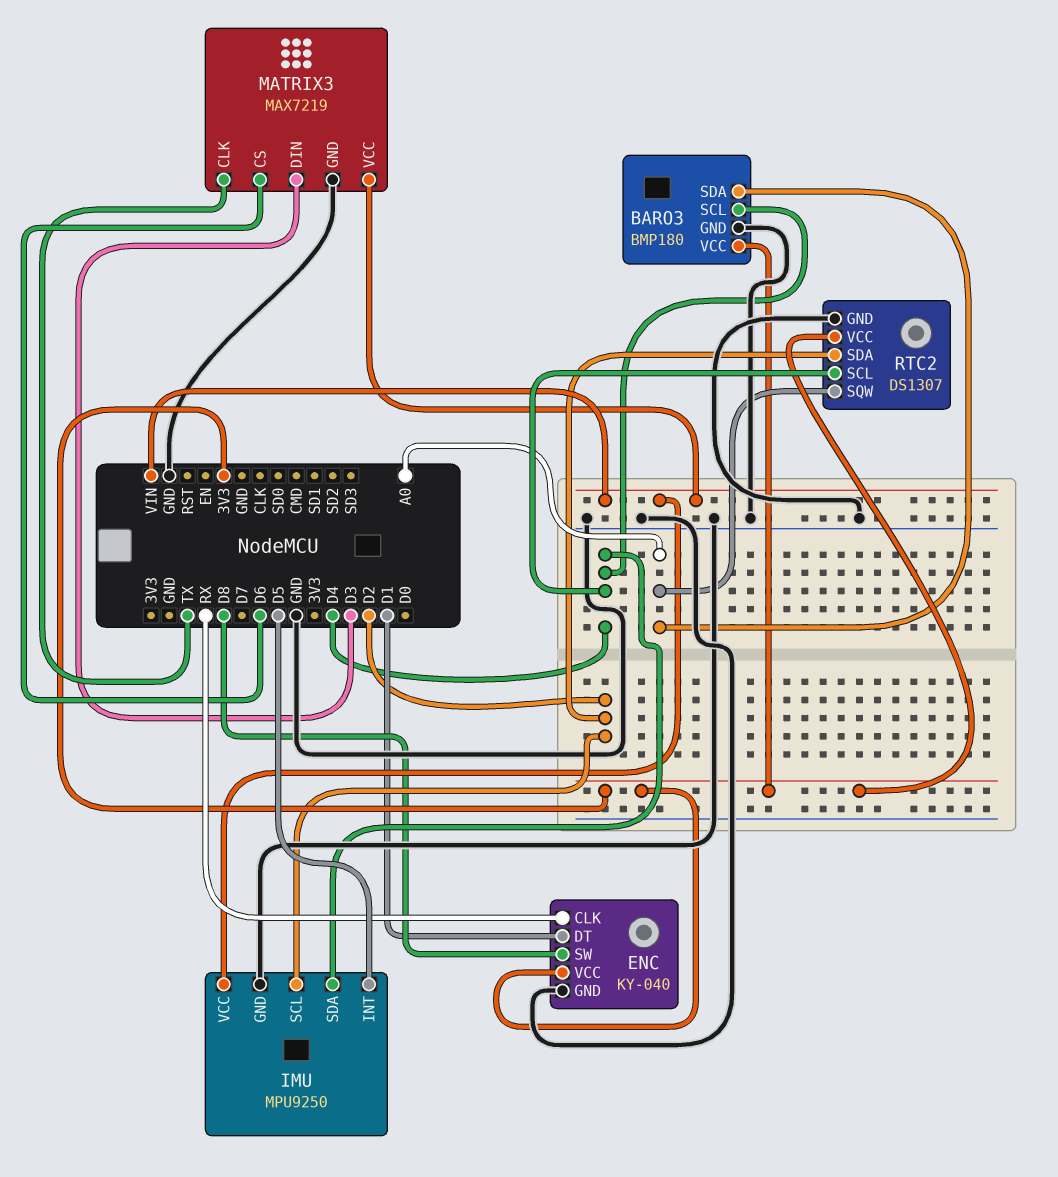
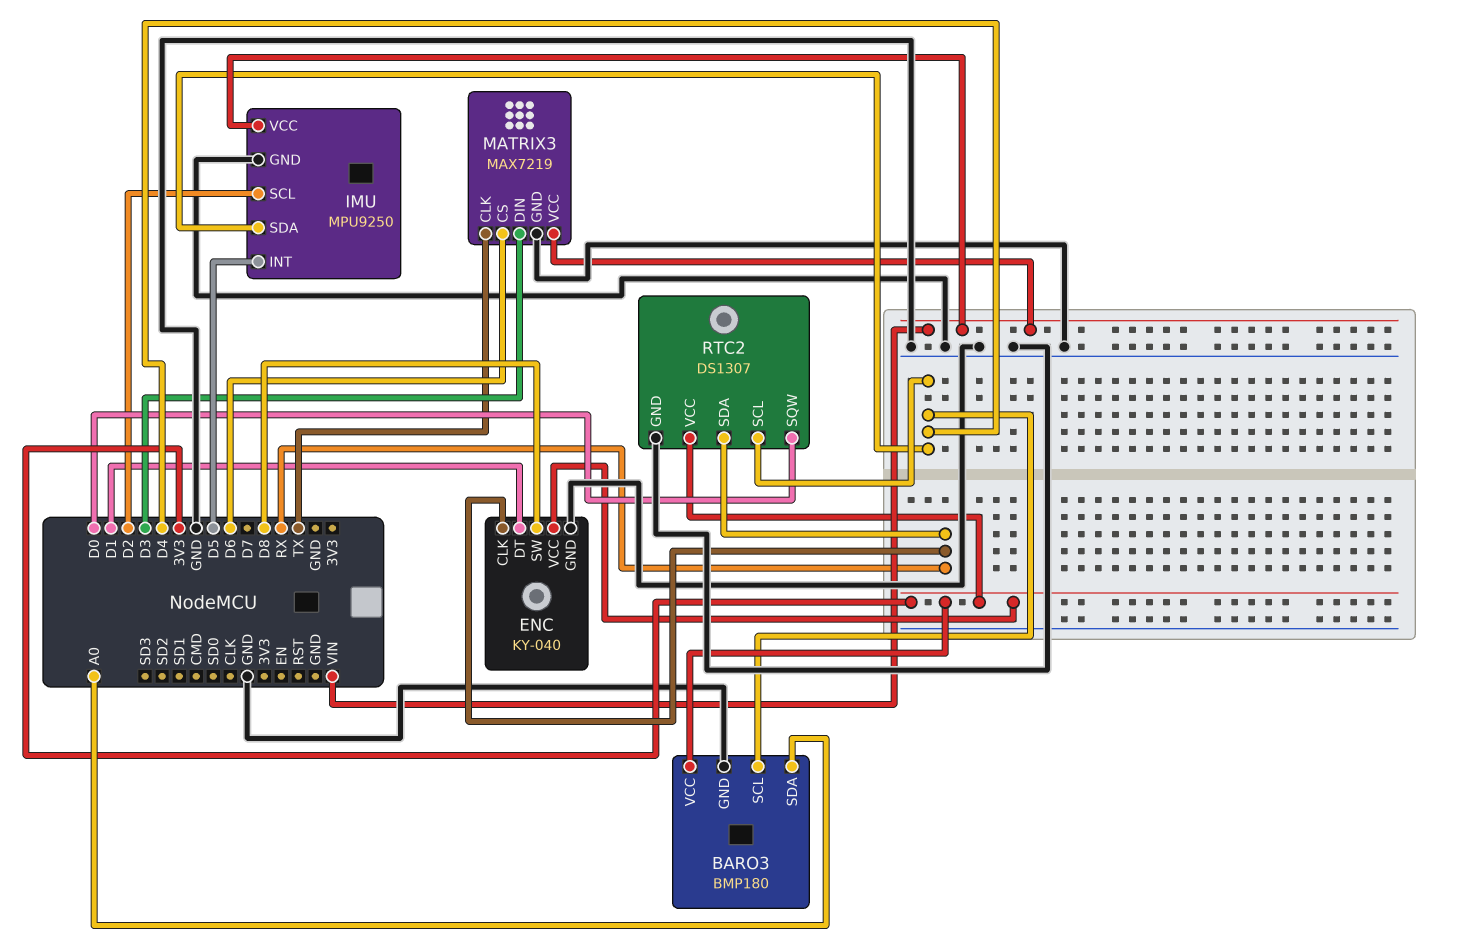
RTC2 pin SDA: D2 -> RX
RTC2 pin SQW: A0 -> D0

